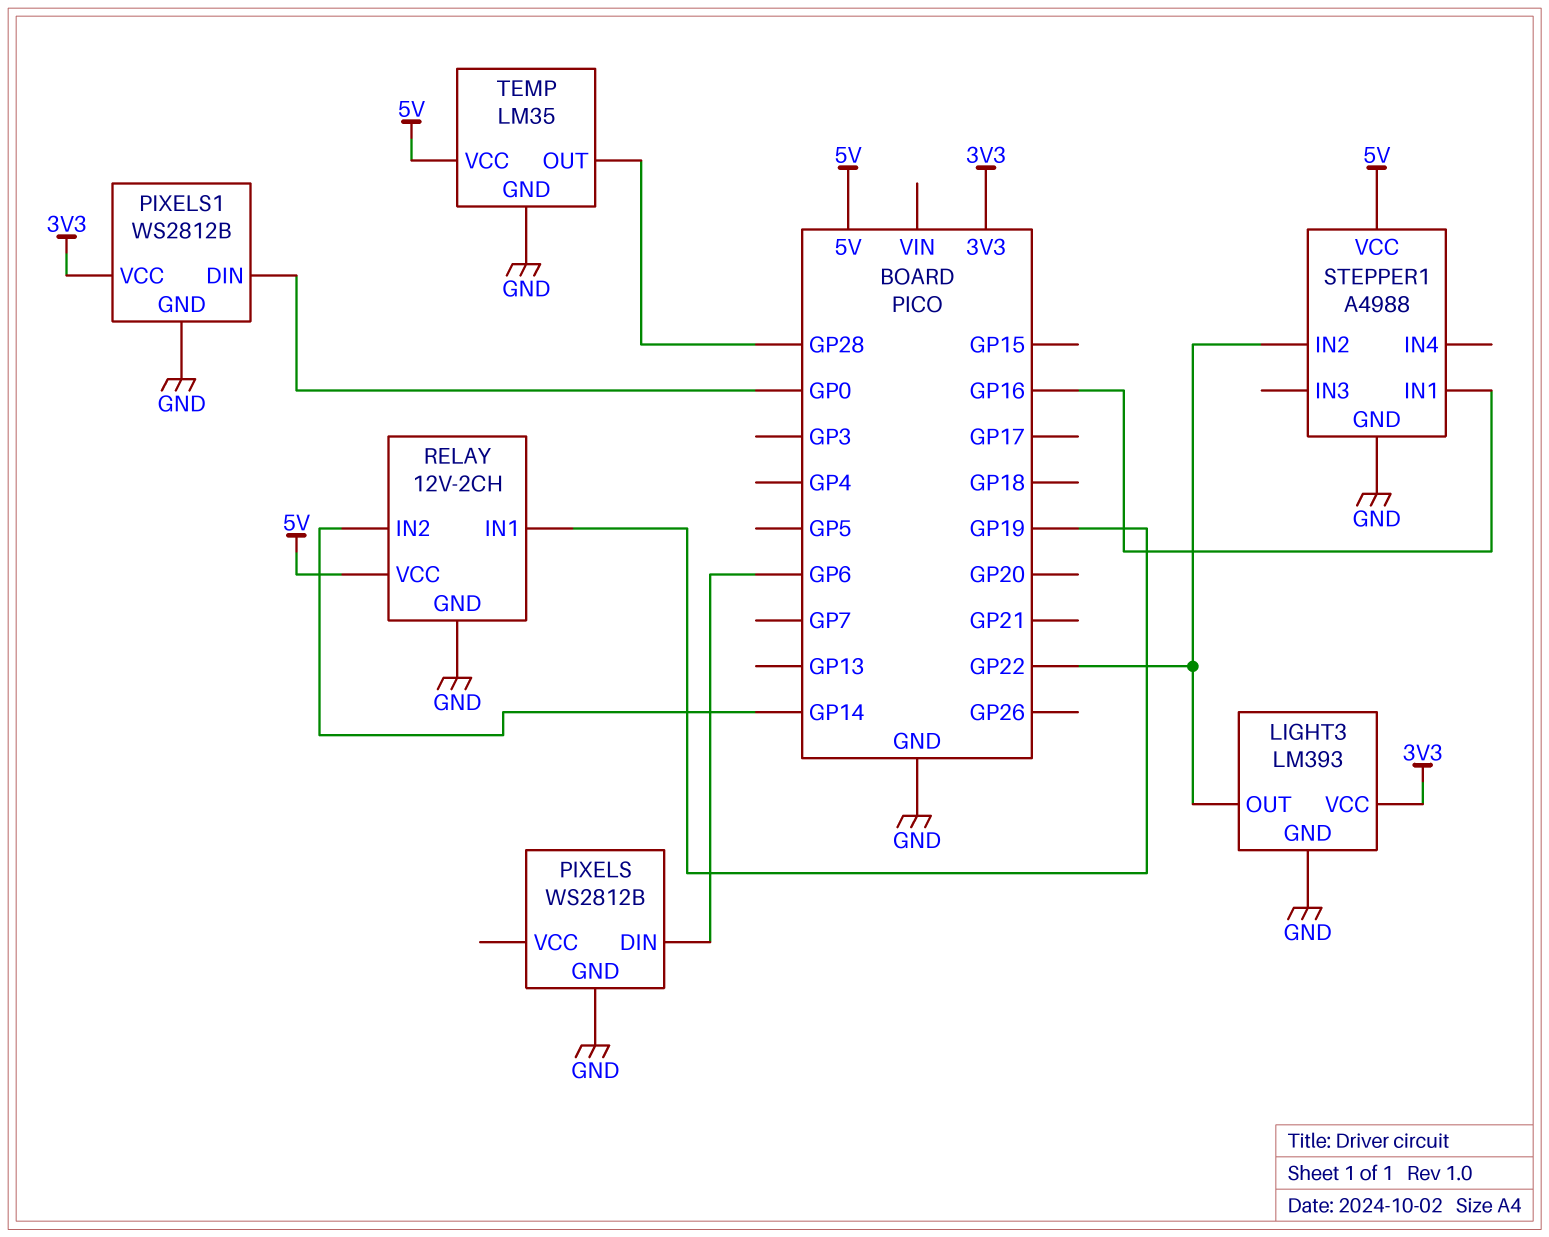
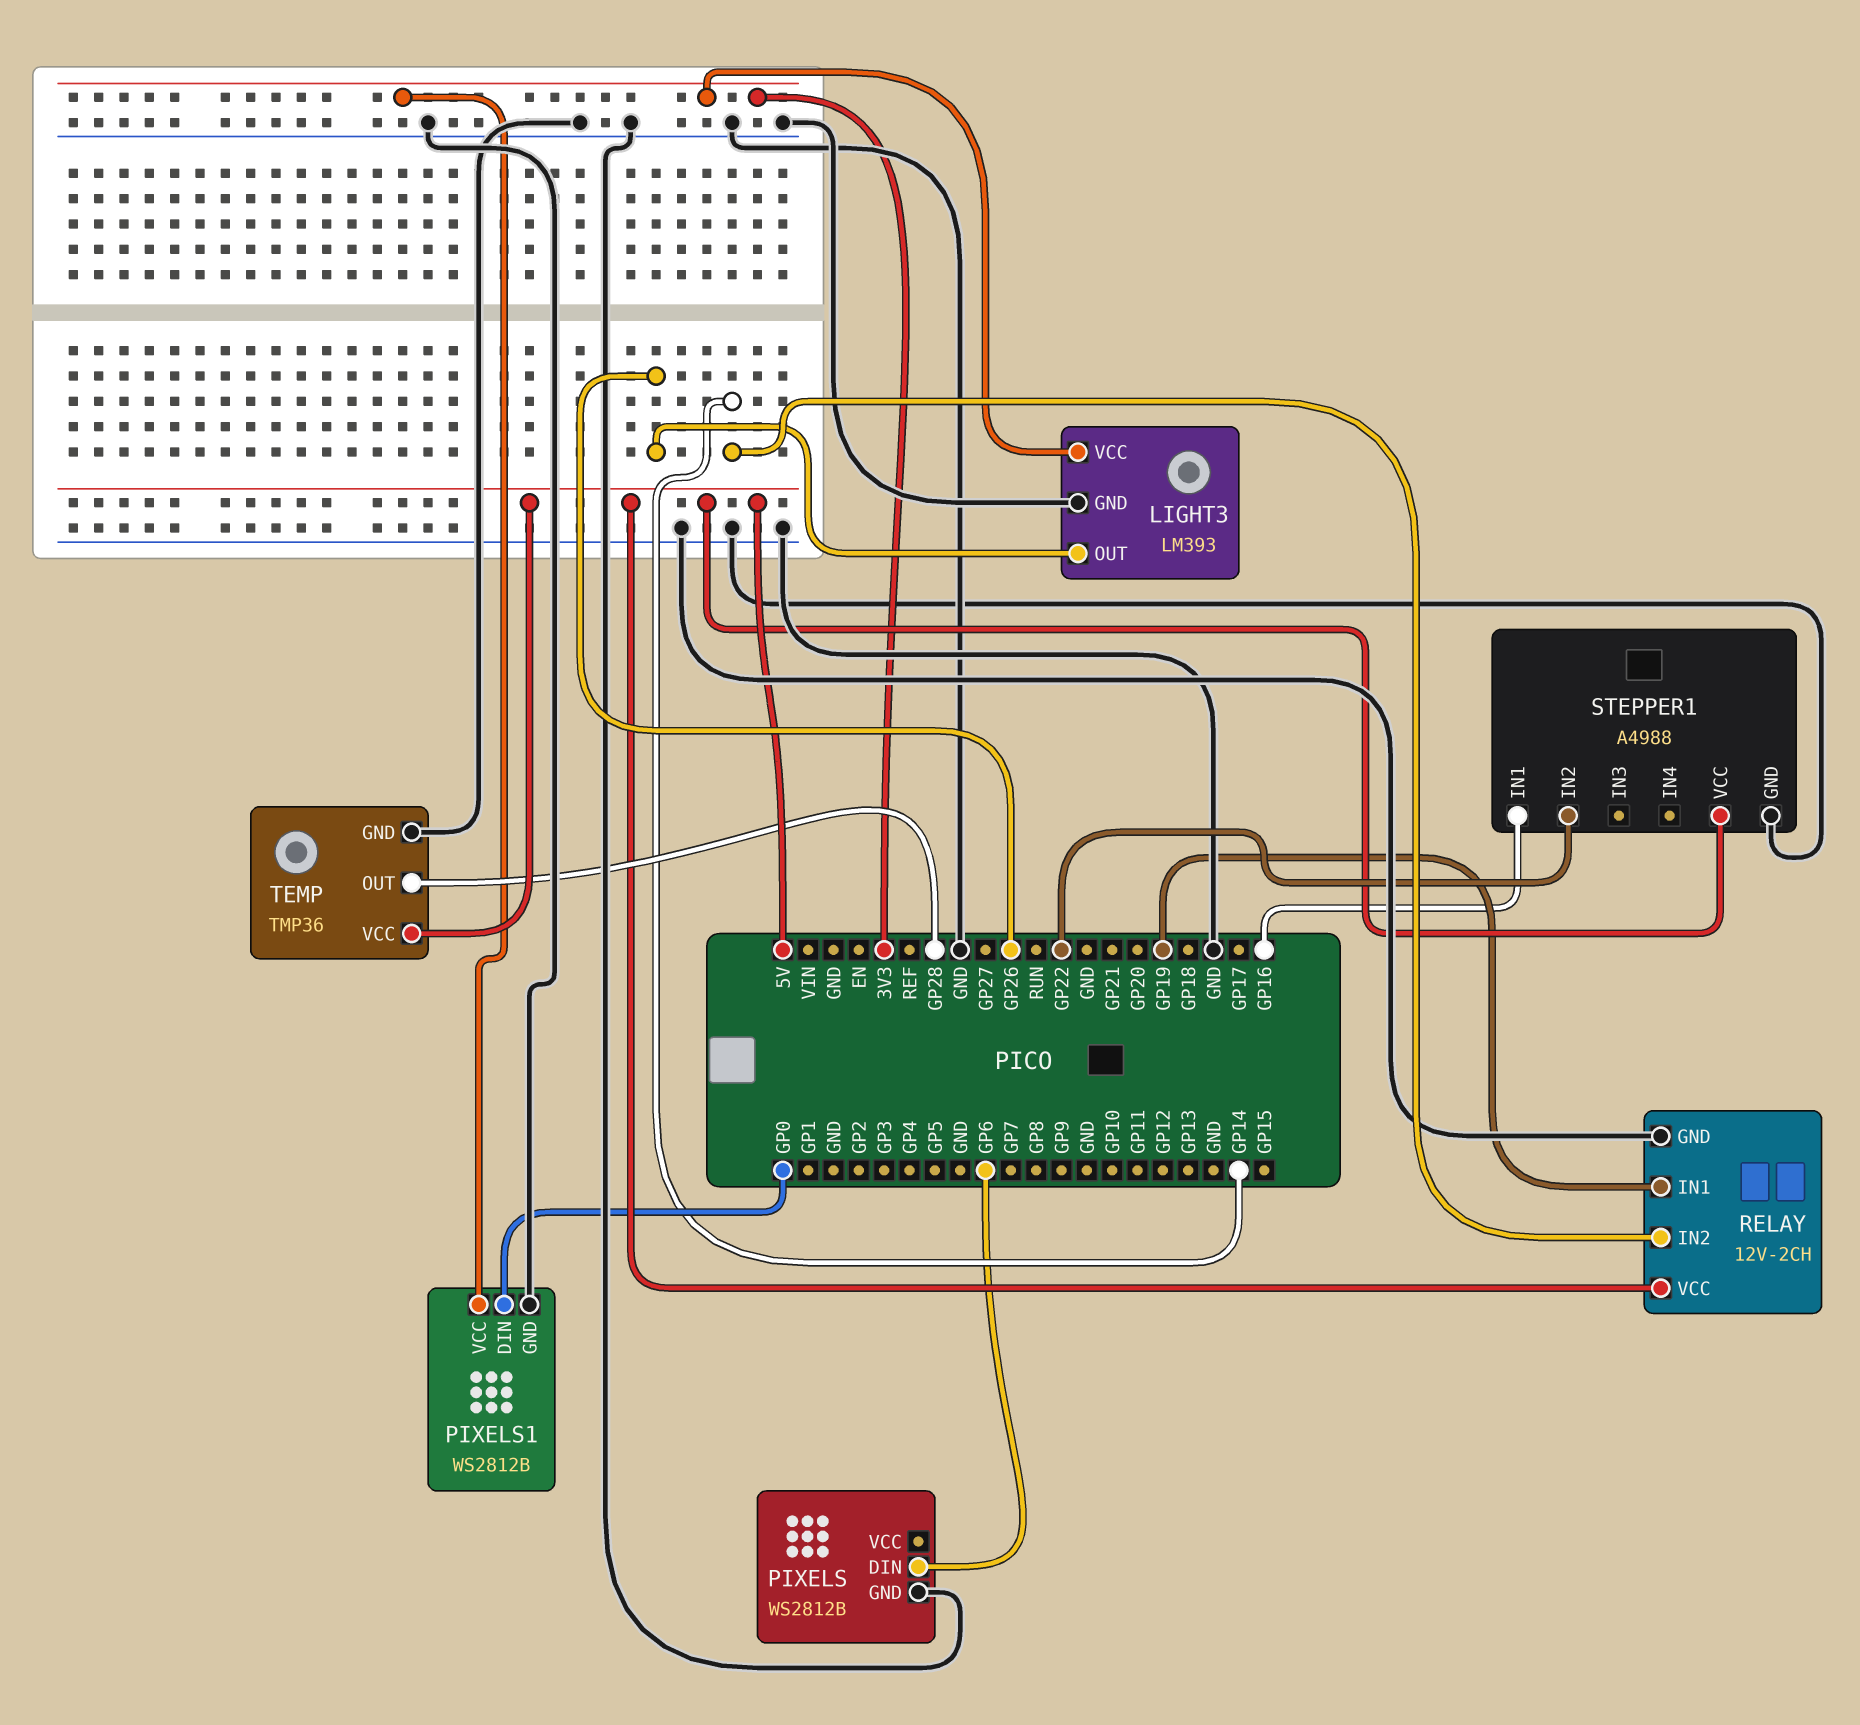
LIGHT3 pin OUT: GP22 -> GP26
TEMP: LM35 -> TMP36

